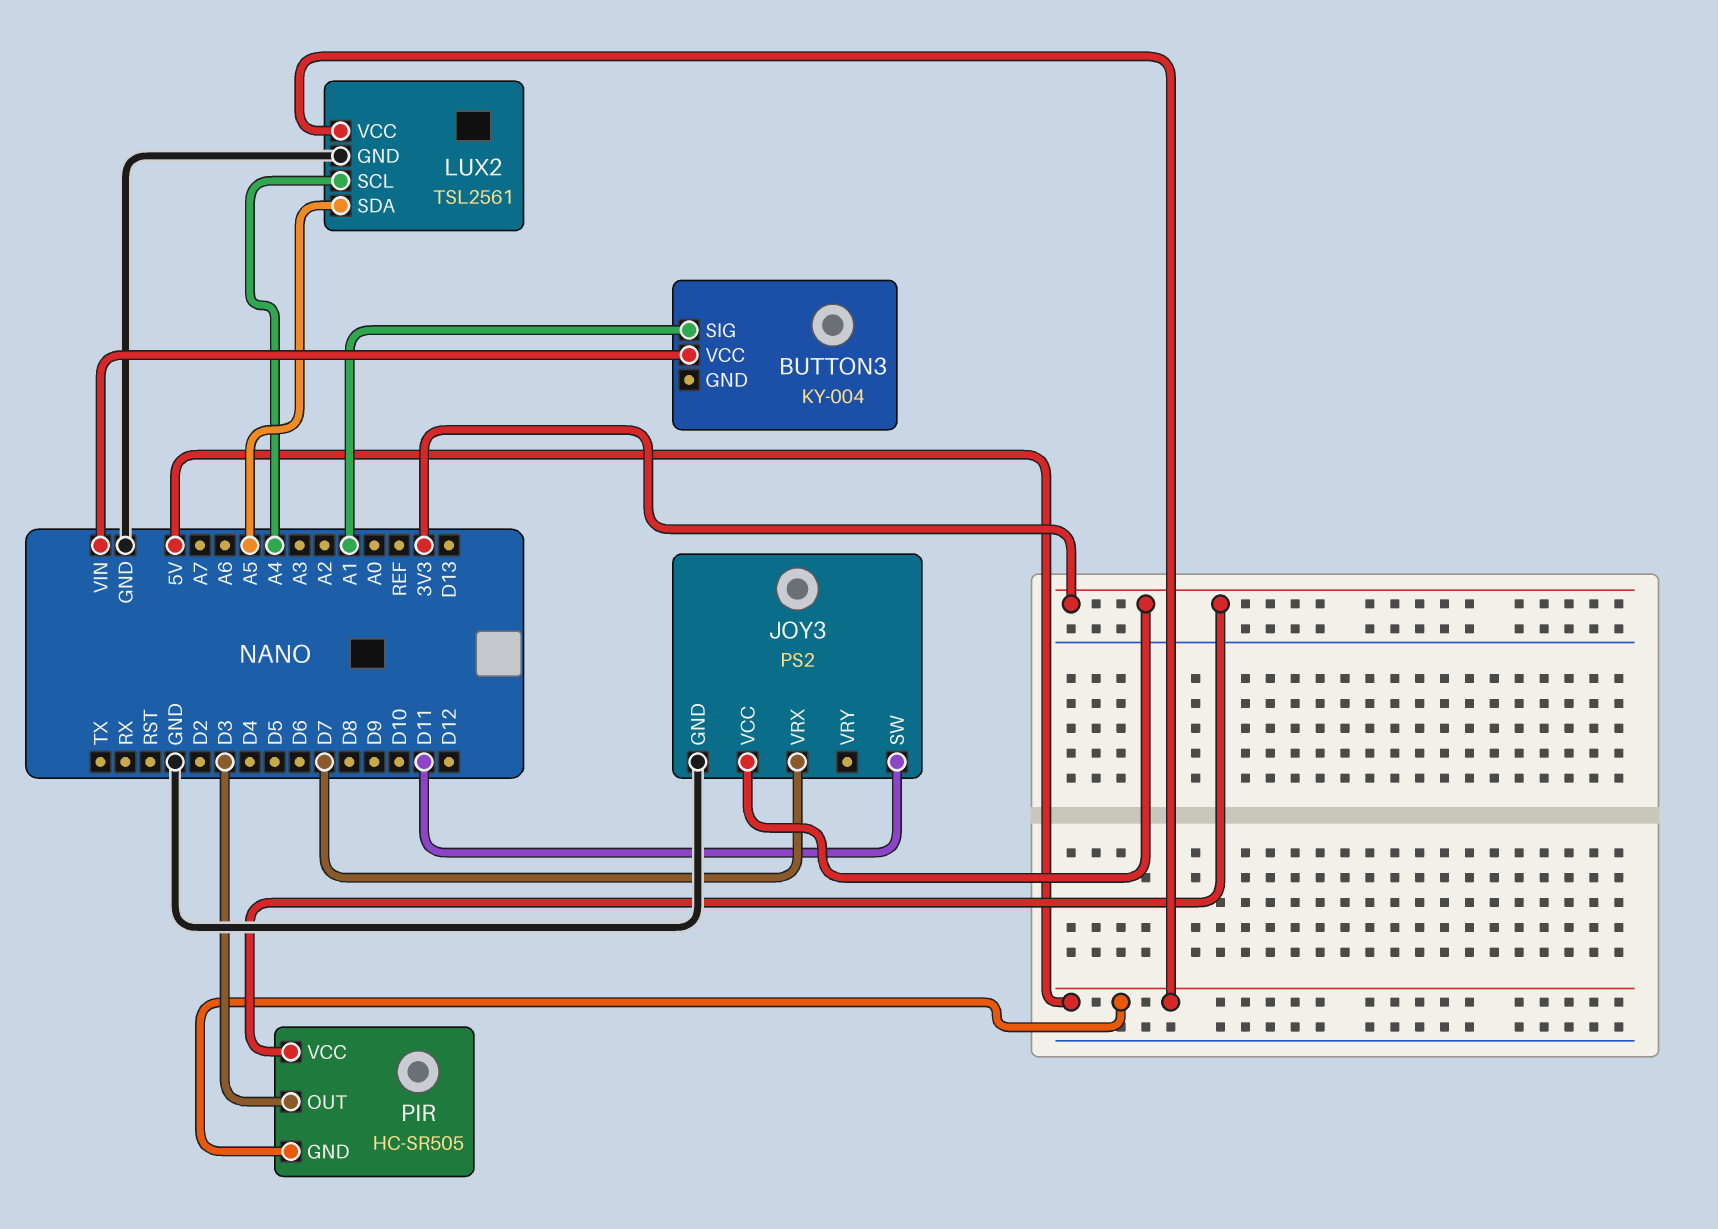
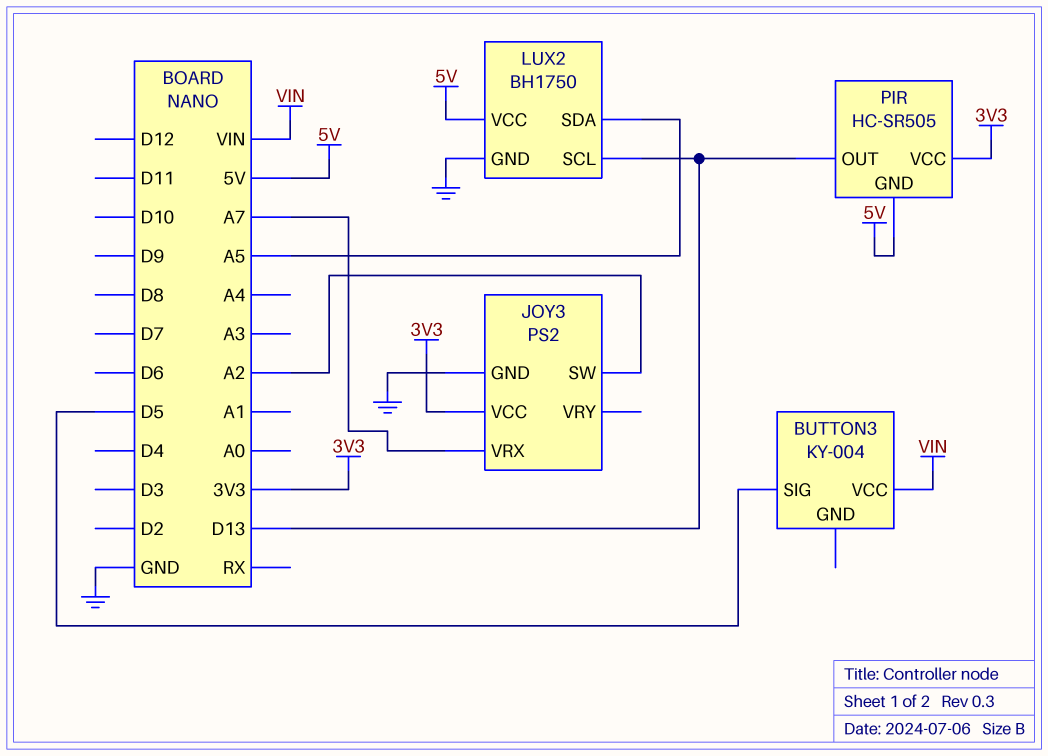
BUTTON3 pin SIG: A1 -> D5
JOY3 pin SW: D11 -> A2
JOY3 pin VRX: D7 -> A7
LUX2: TSL2561 -> BH1750
LUX2 pin SCL: A4 -> D13
PIR pin OUT: D3 -> D13

